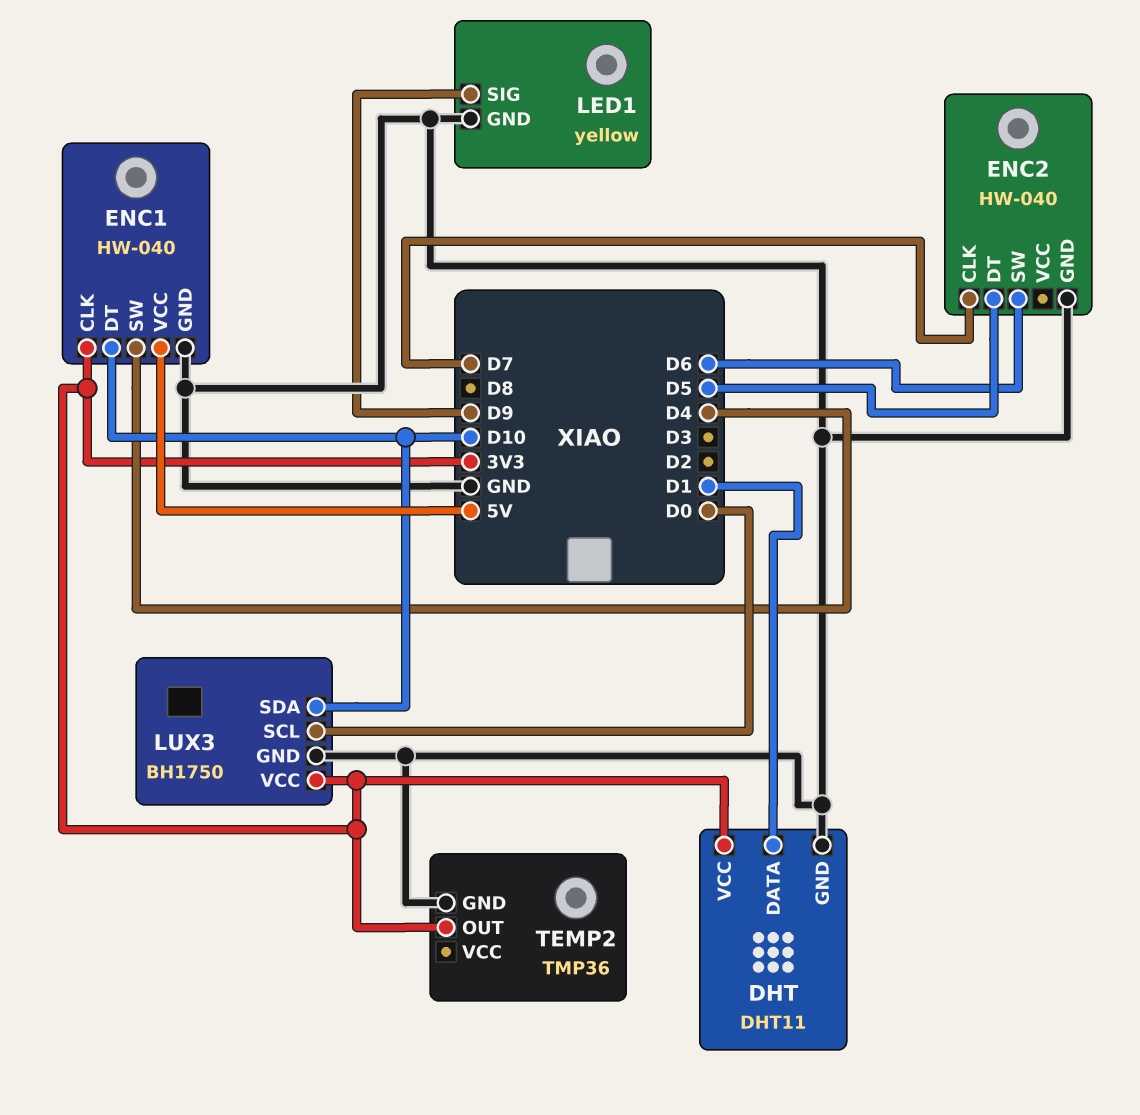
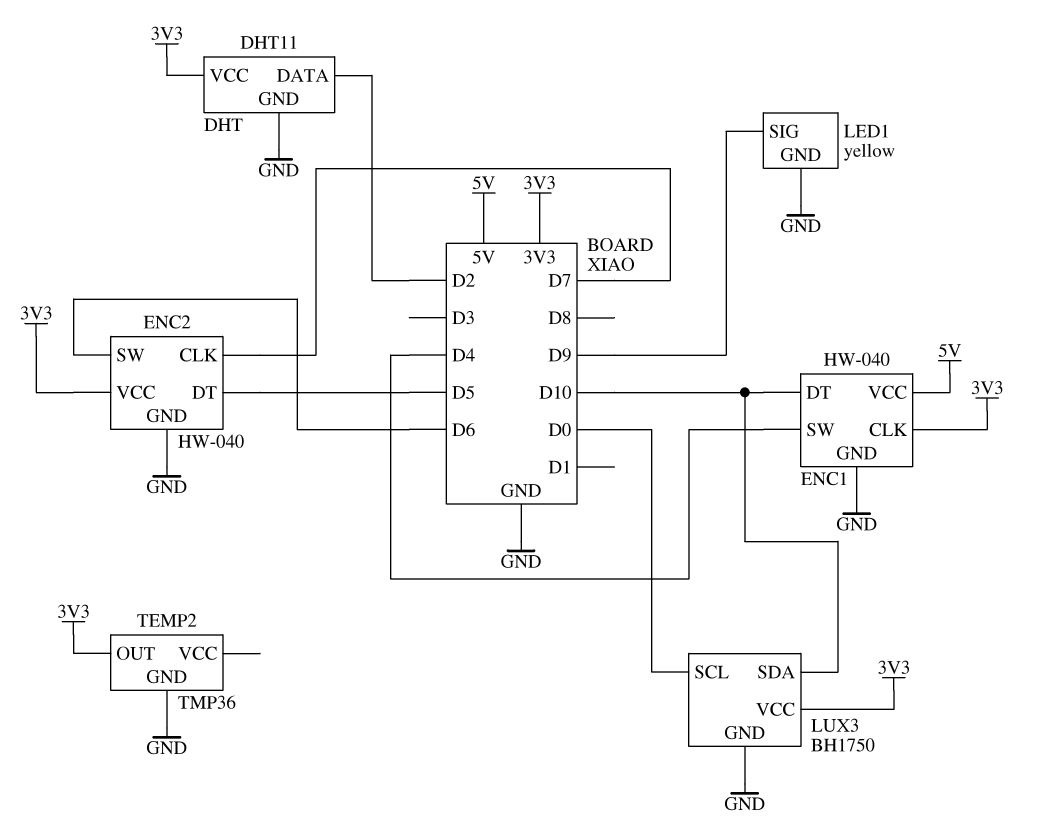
DHT pin DATA: D1 -> D2
ENC2 pin VCC: none -> 3V3

